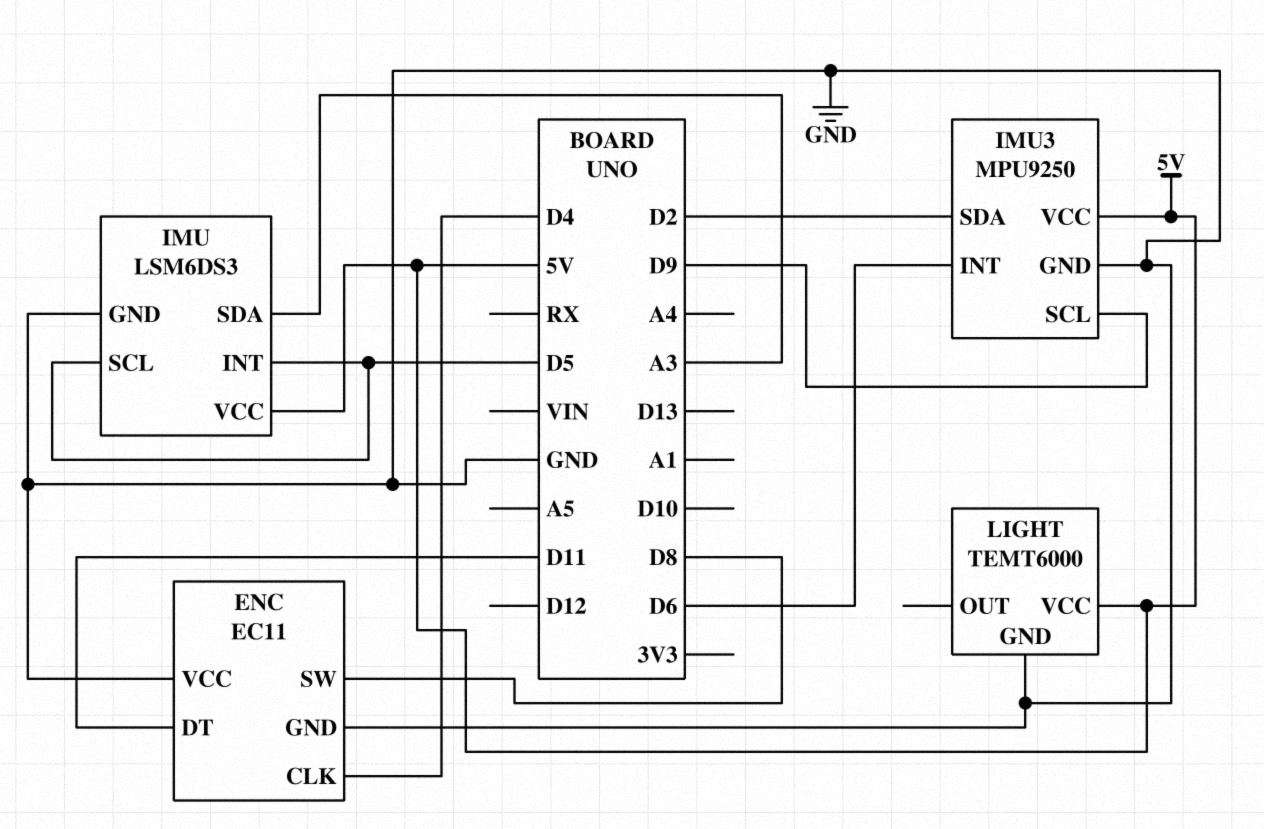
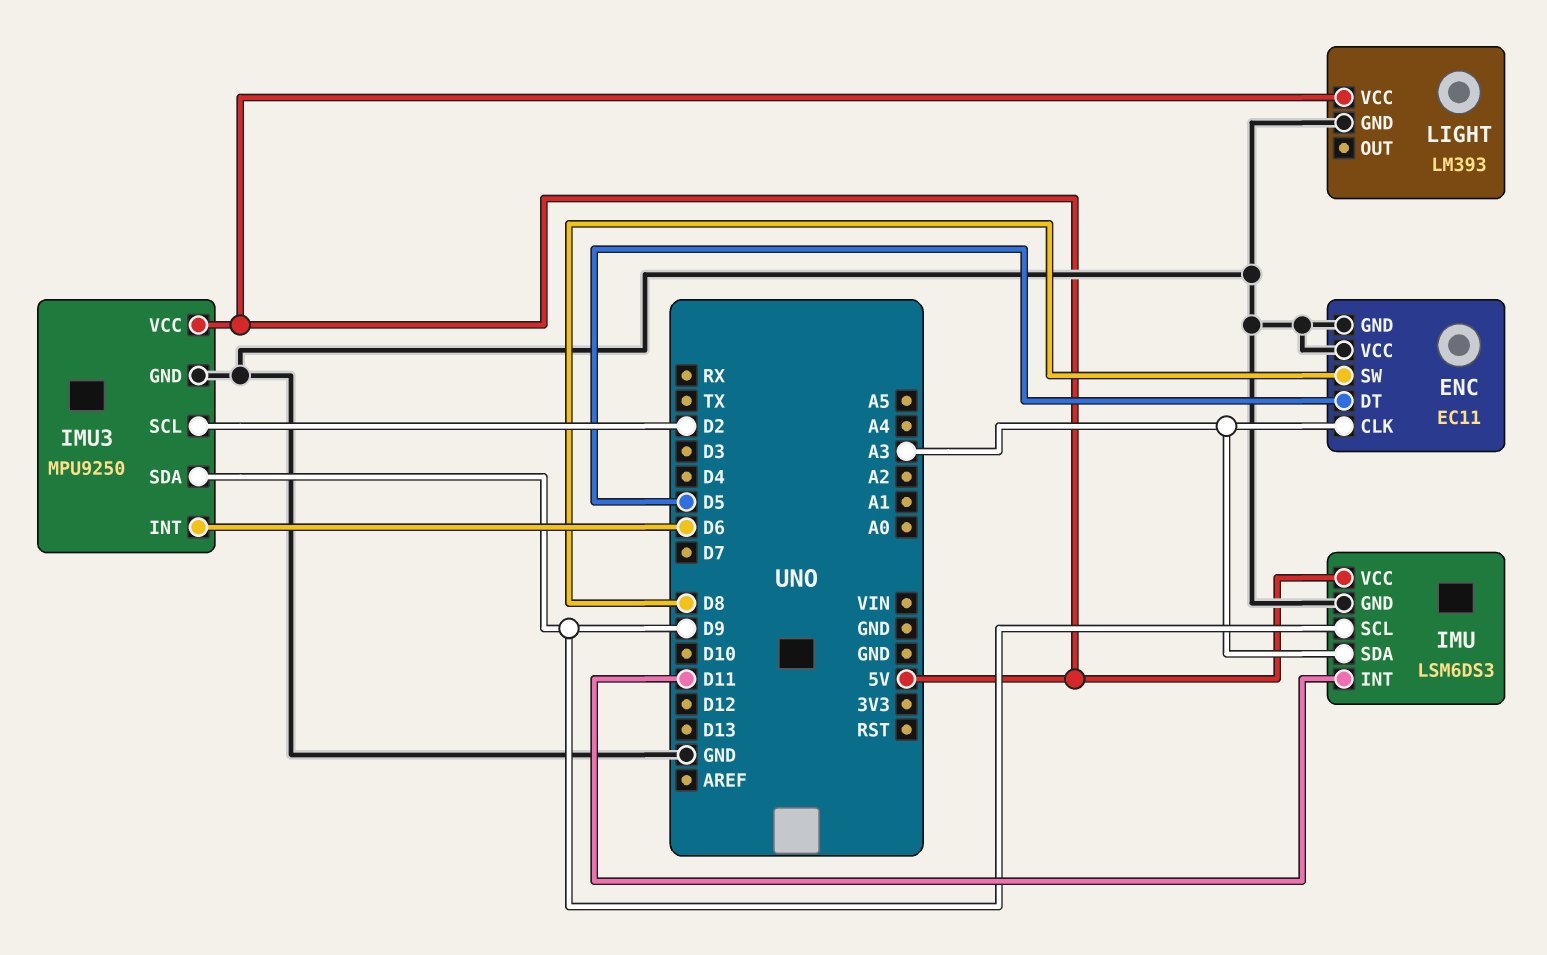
ENC pin CLK: D4 -> A3
ENC pin DT: D11 -> D5
IMU pin INT: D5 -> D11
IMU pin SCL: D5 -> D9
IMU3 pin SCL: D9 -> D2
IMU3 pin SDA: D2 -> D9
LIGHT: TEMT6000 -> LM393

